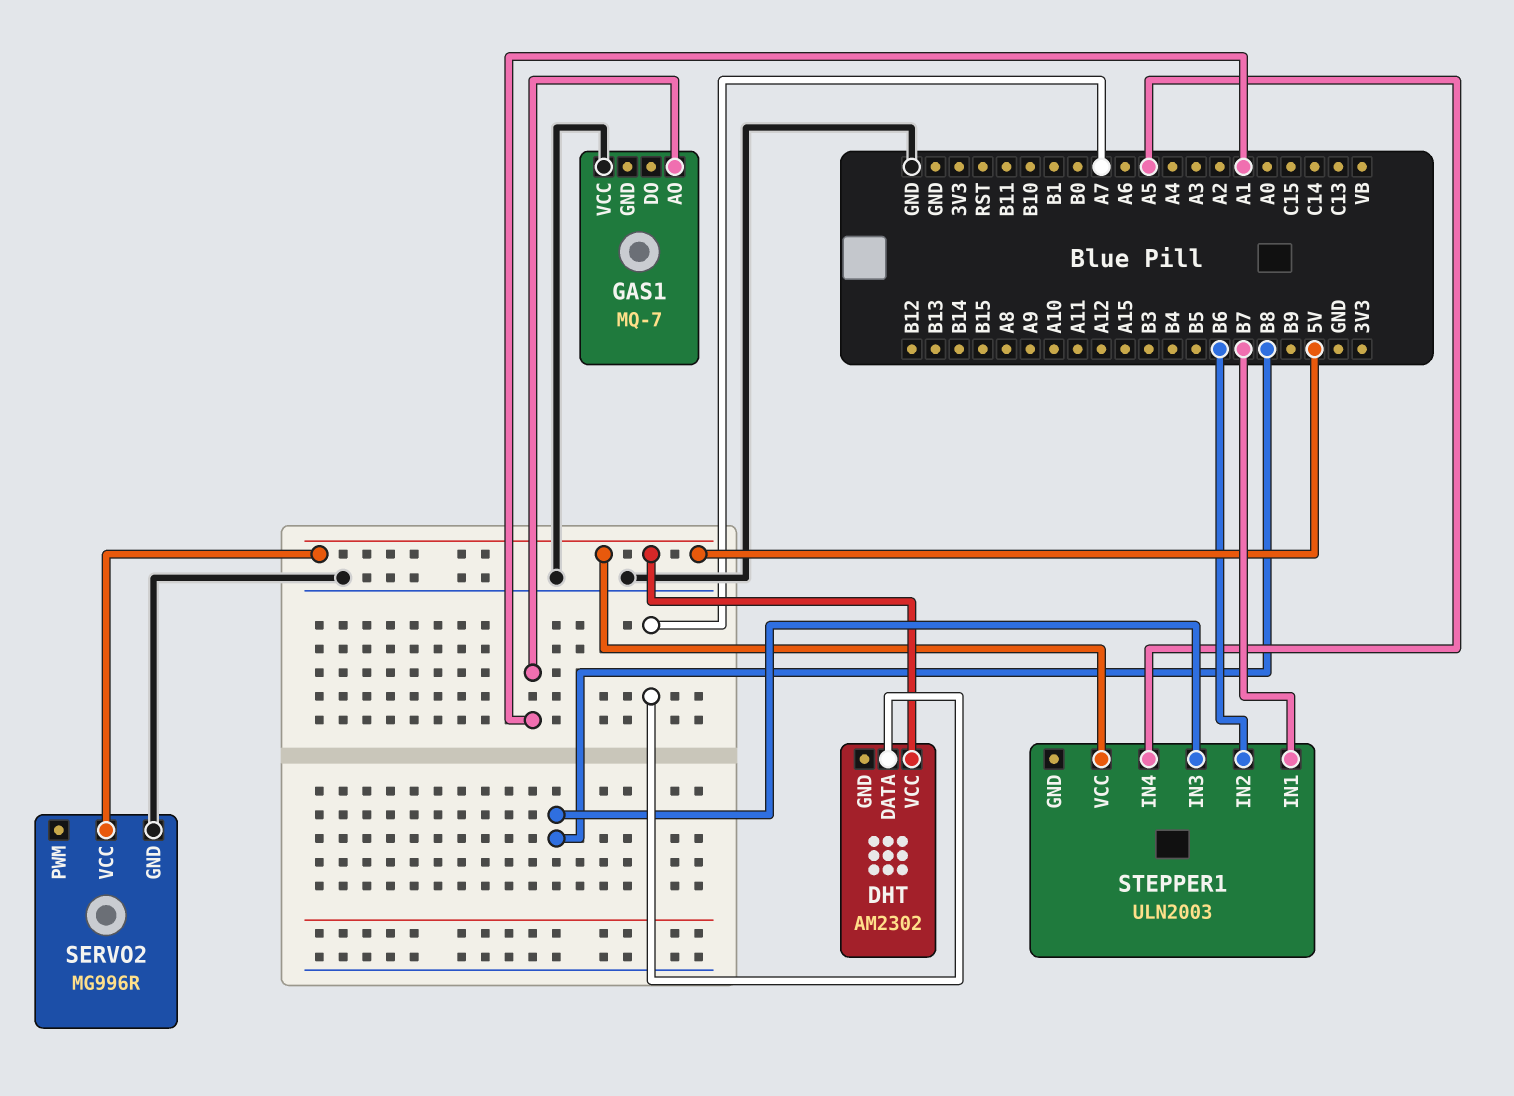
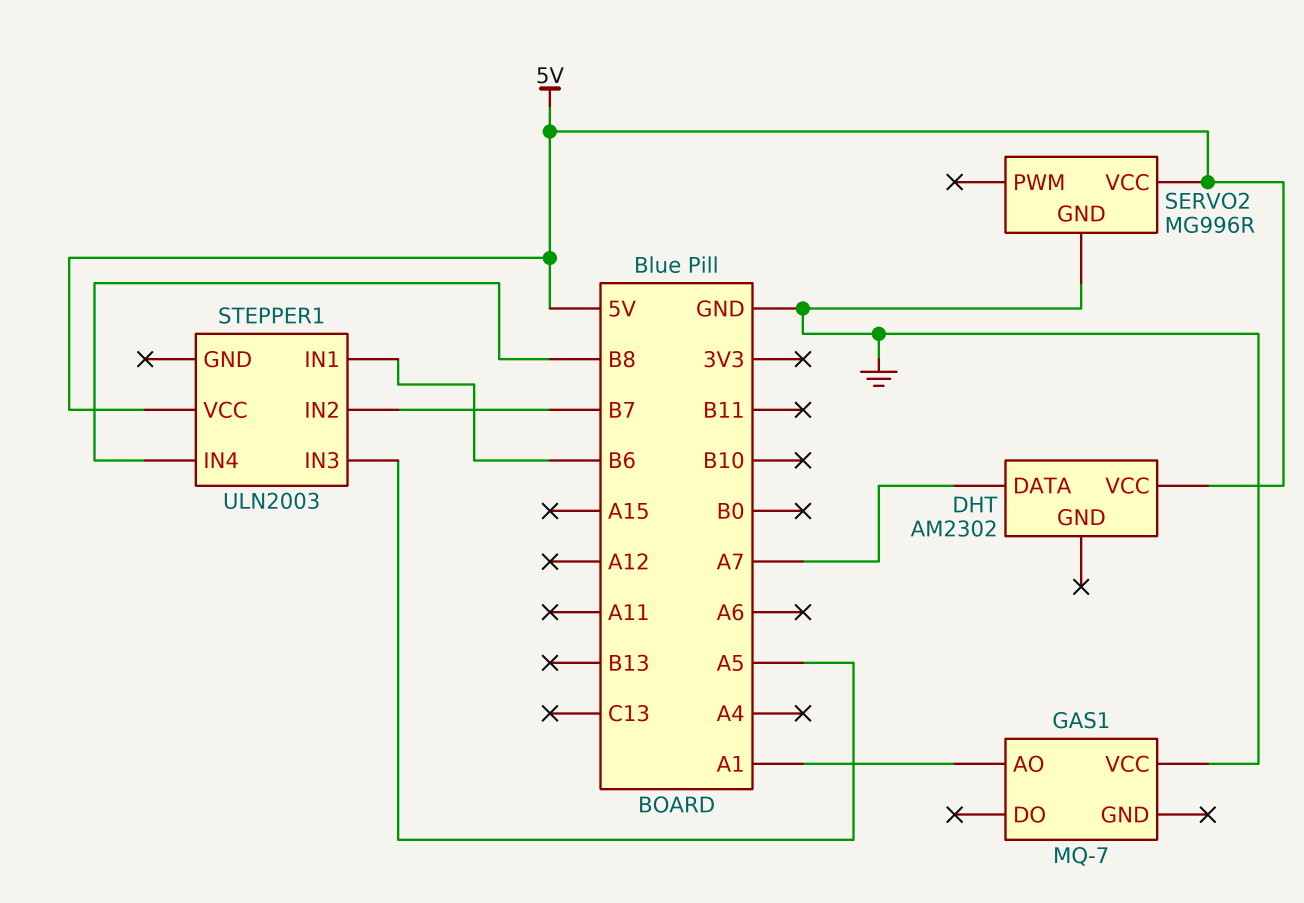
STEPPER1 pin IN1: B7 -> B6
STEPPER1 pin IN2: B6 -> B7
STEPPER1 pin IN3: B8 -> A5
STEPPER1 pin IN4: A5 -> B8

